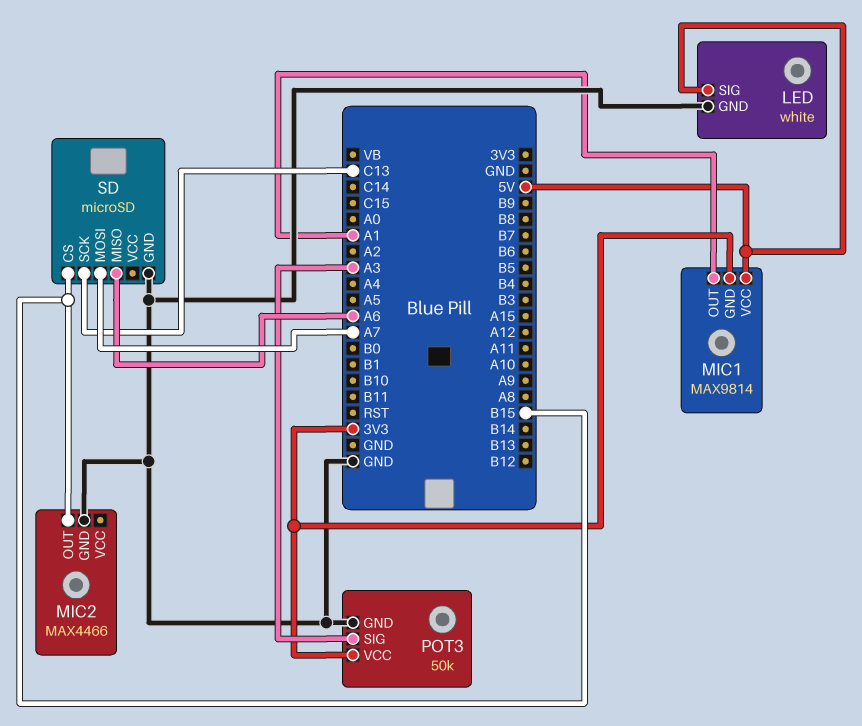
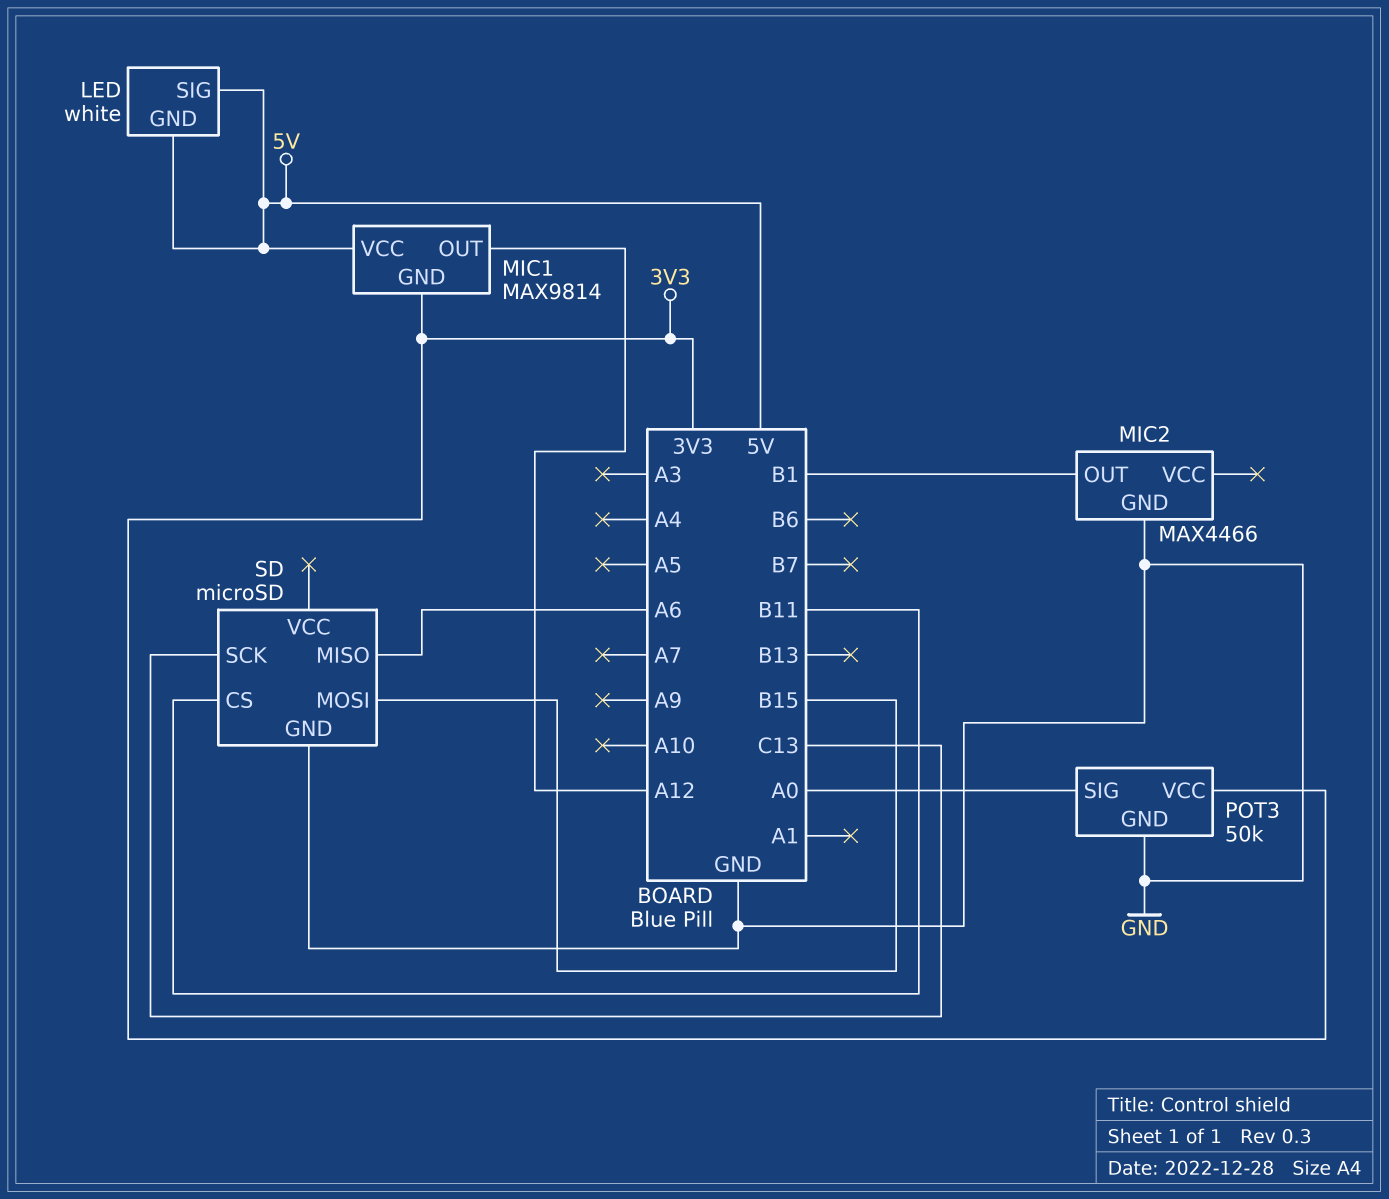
LED pin GND: GND -> 5V
MIC1 pin OUT: A1 -> A12
MIC2 pin OUT: B15 -> B1
POT3 pin SIG: A3 -> A0
SD pin CS: B15 -> B11
SD pin MOSI: A7 -> B15

